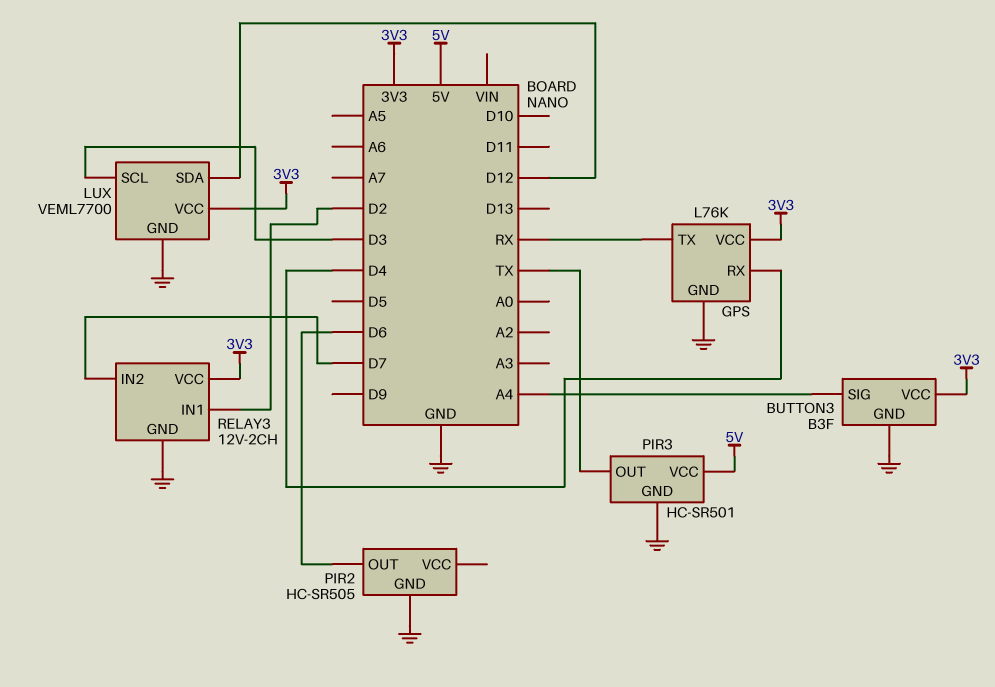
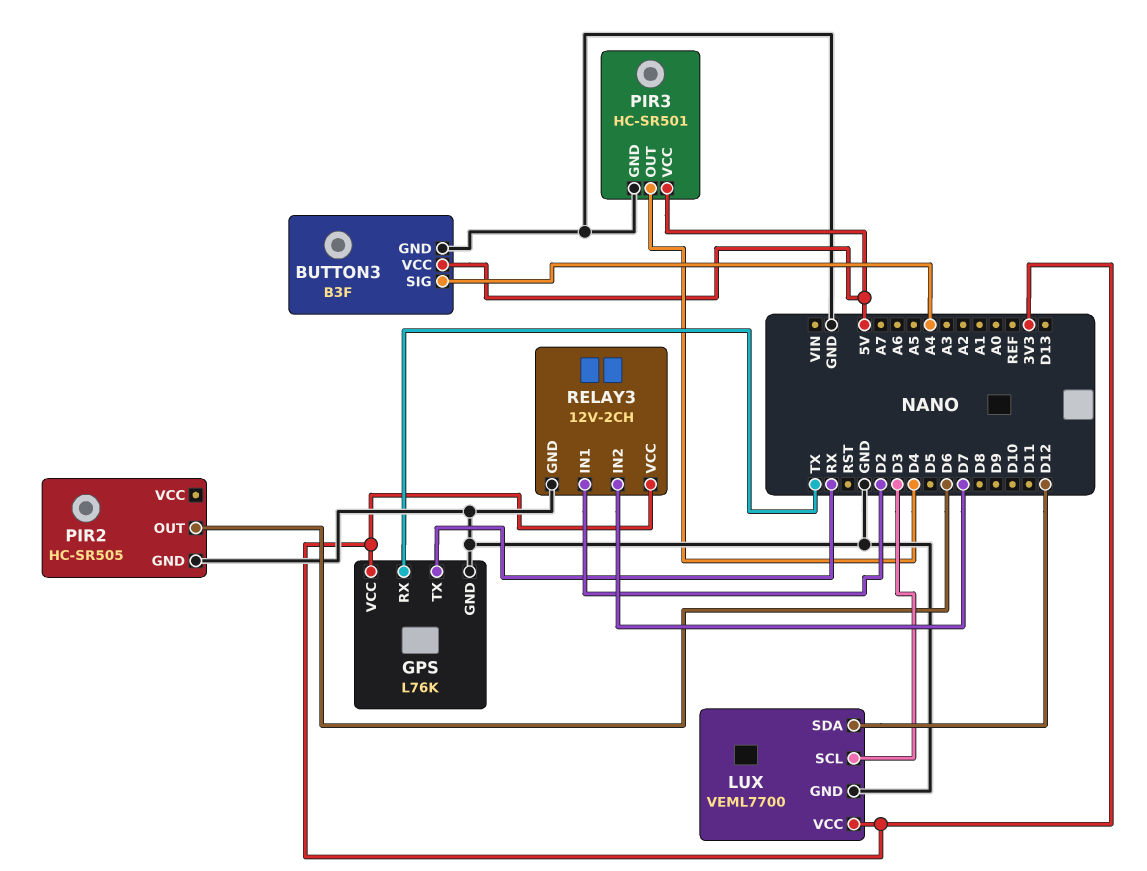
BUTTON3 pin VCC: 3V3 -> 5V
GPS pin RX: D4 -> TX
PIR3 pin OUT: TX -> D4

